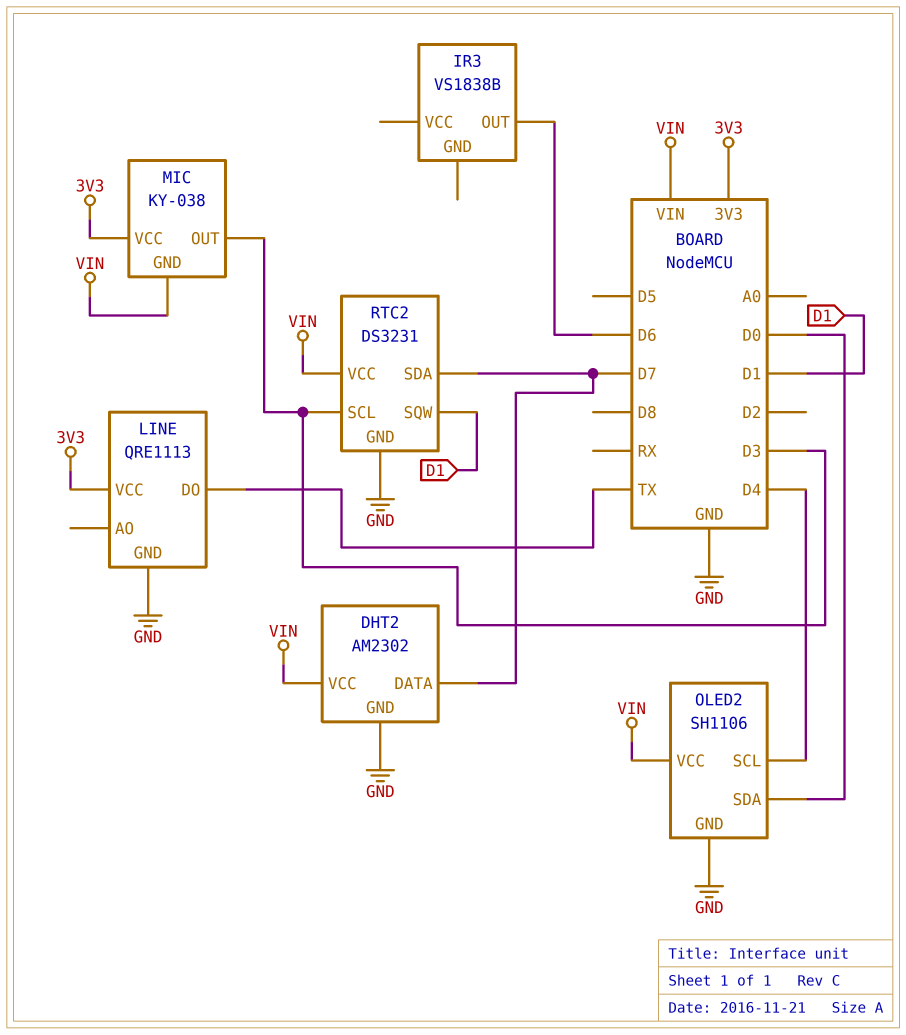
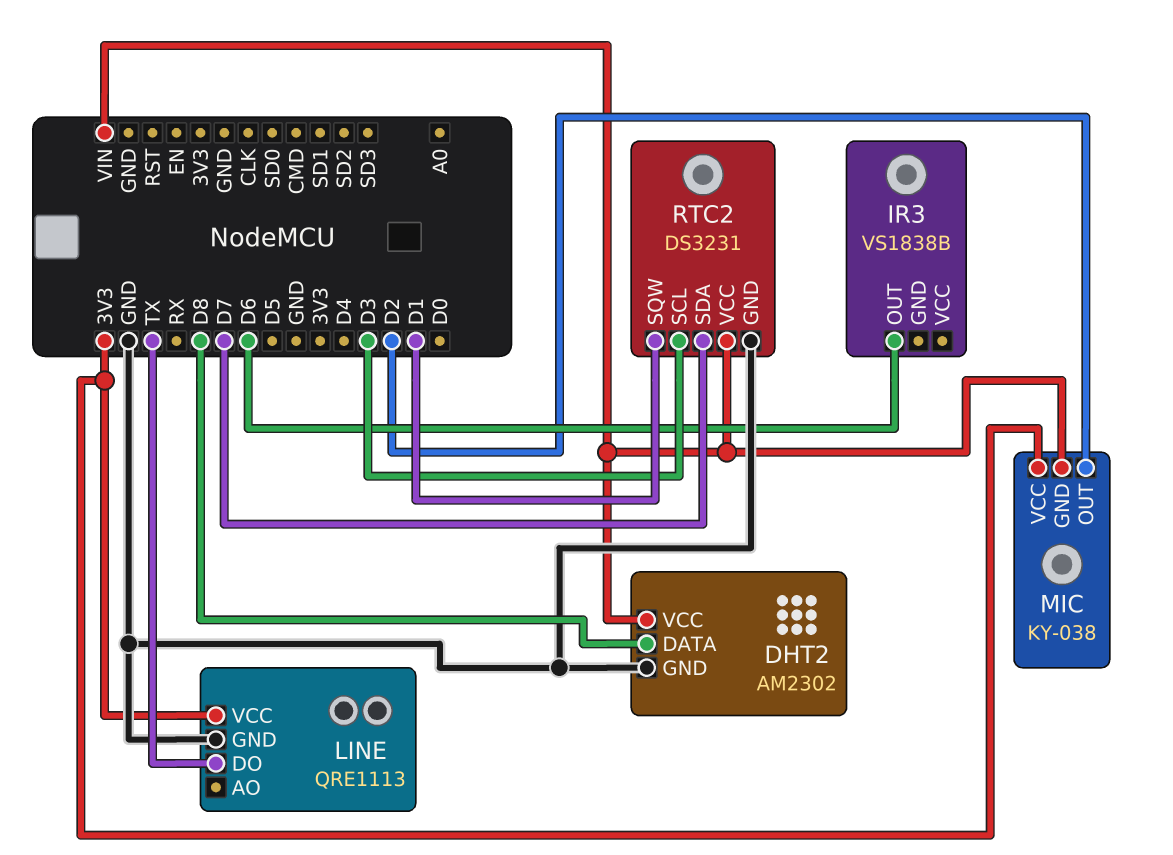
DHT2 pin DATA: D7 -> D8
MIC pin OUT: D3 -> D2
OLED2: SH1106 -> none
OLED2 pin GND: GND -> none
OLED2 pin SCL: D4 -> none
OLED2 pin SDA: D0 -> none
OLED2 pin VCC: VIN -> none

